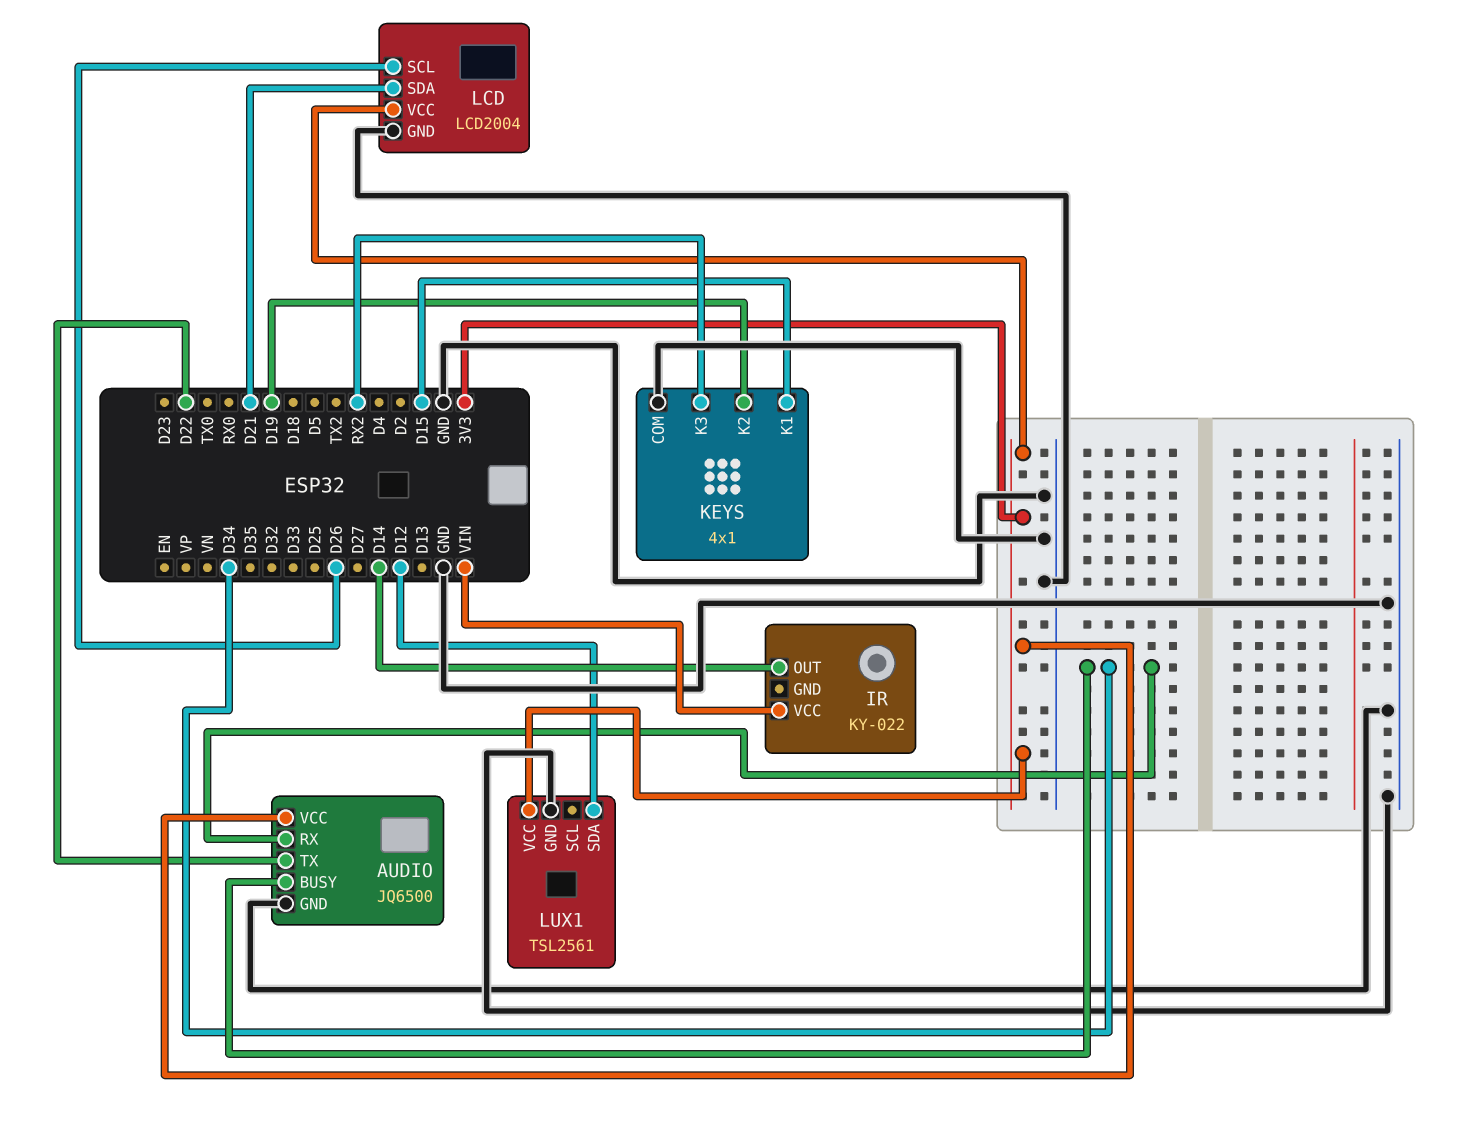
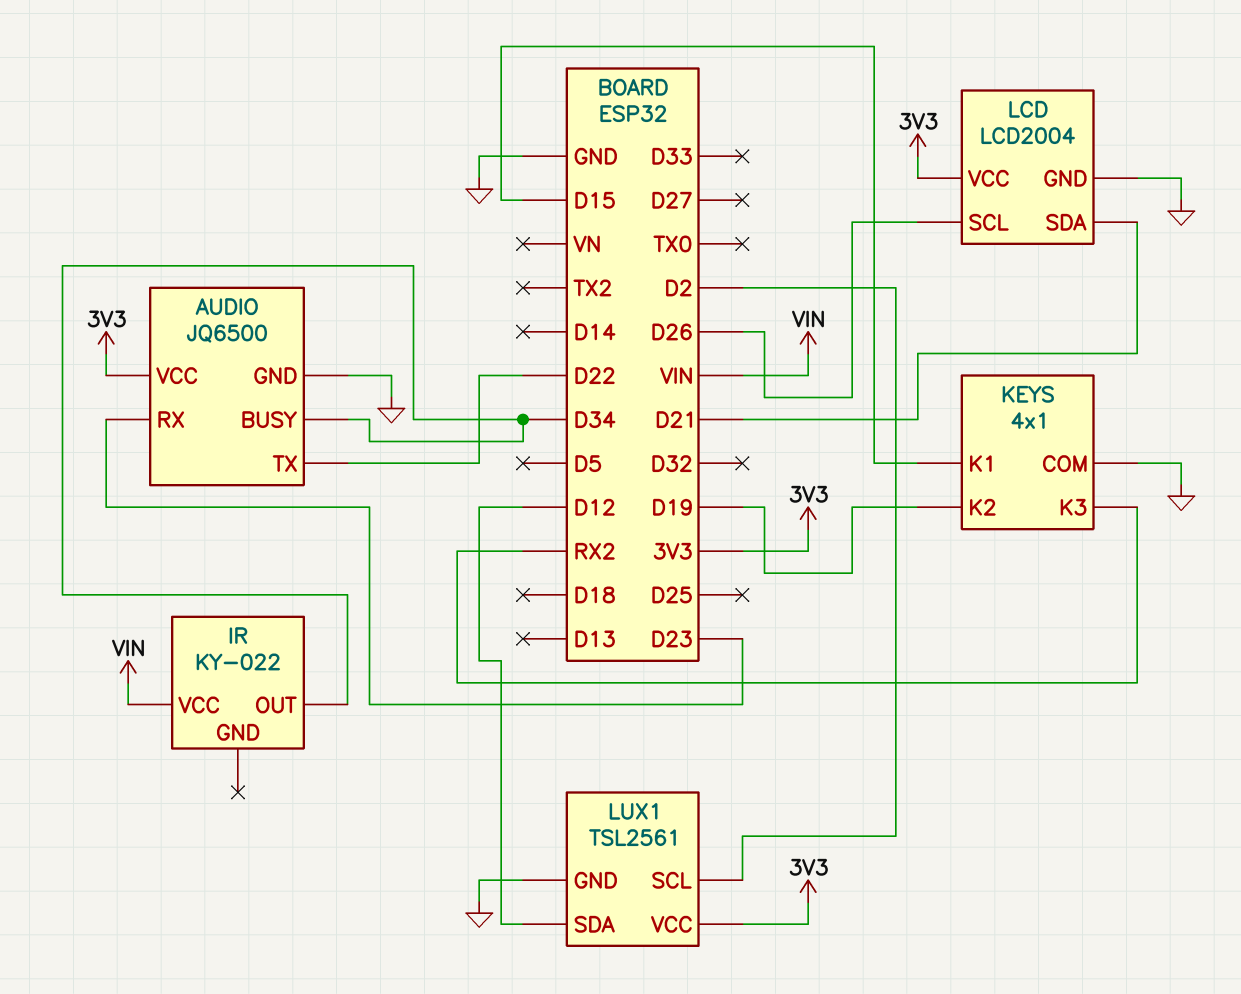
AUDIO pin RX: D34 -> D23
IR pin OUT: D14 -> D34
LUX1 pin SCL: none -> D2

